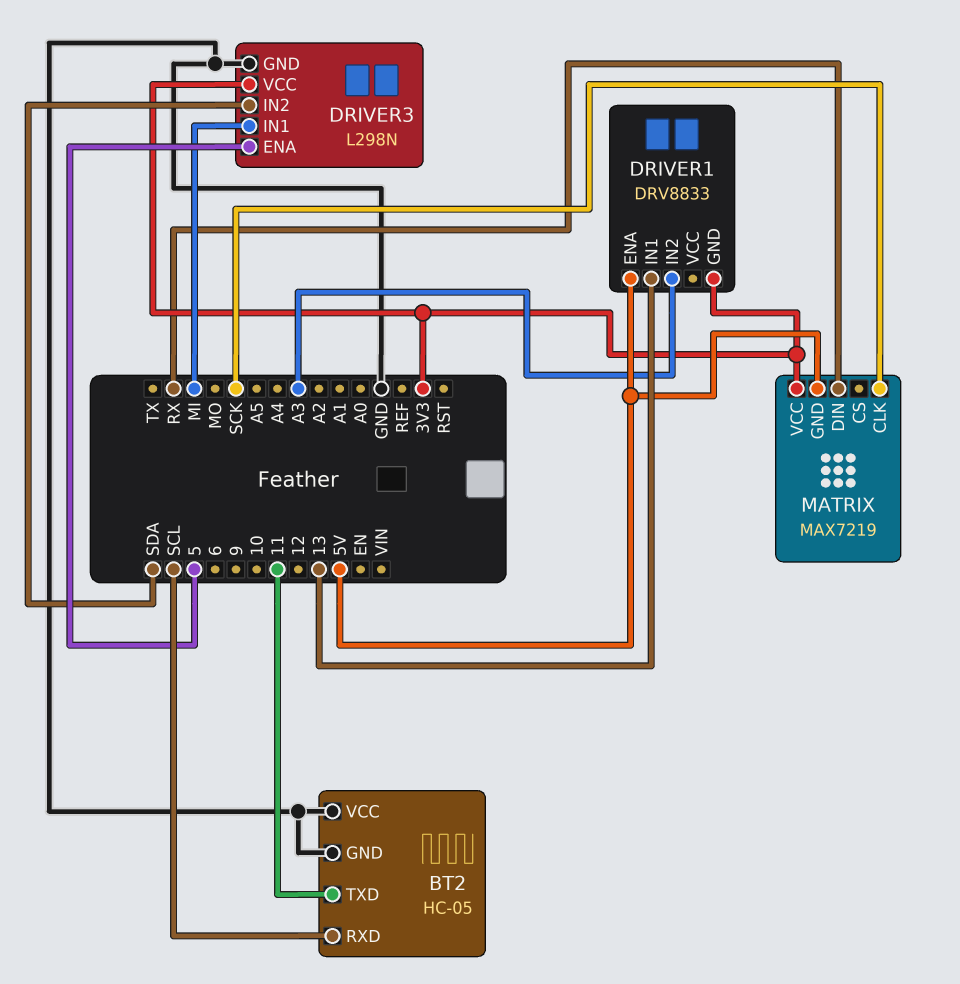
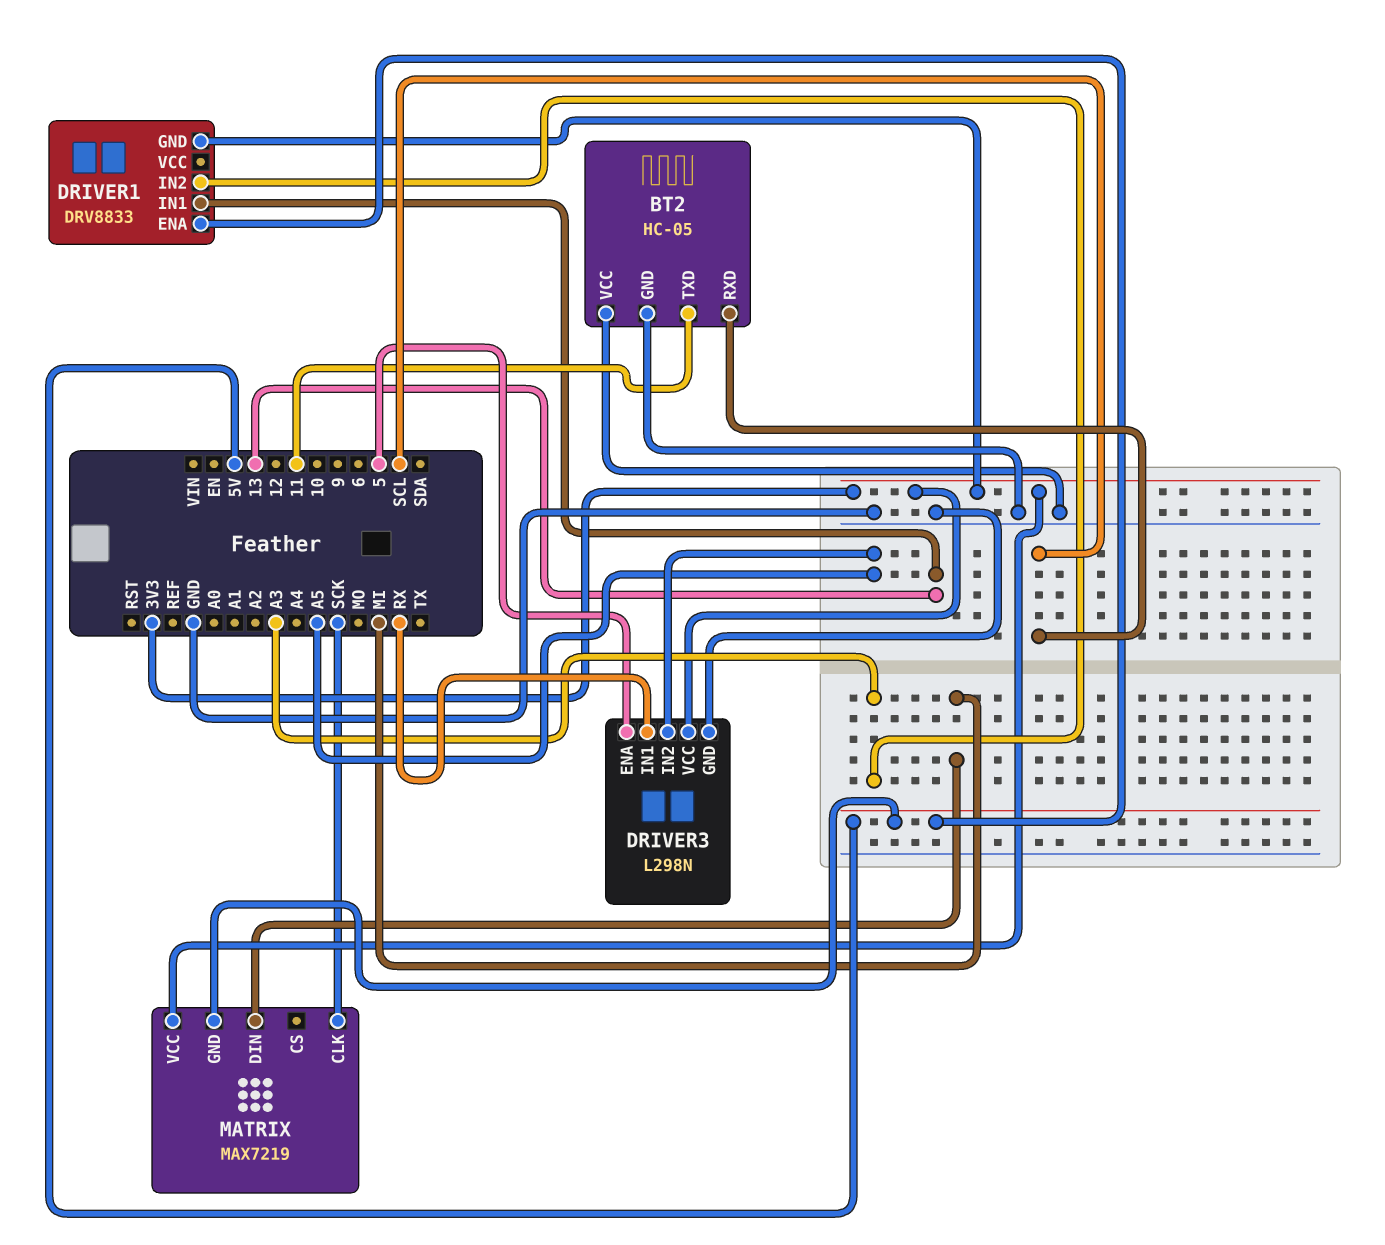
DRIVER3 pin IN1: MI -> RX
DRIVER3 pin IN2: SDA -> A5
MATRIX pin DIN: RX -> MI

